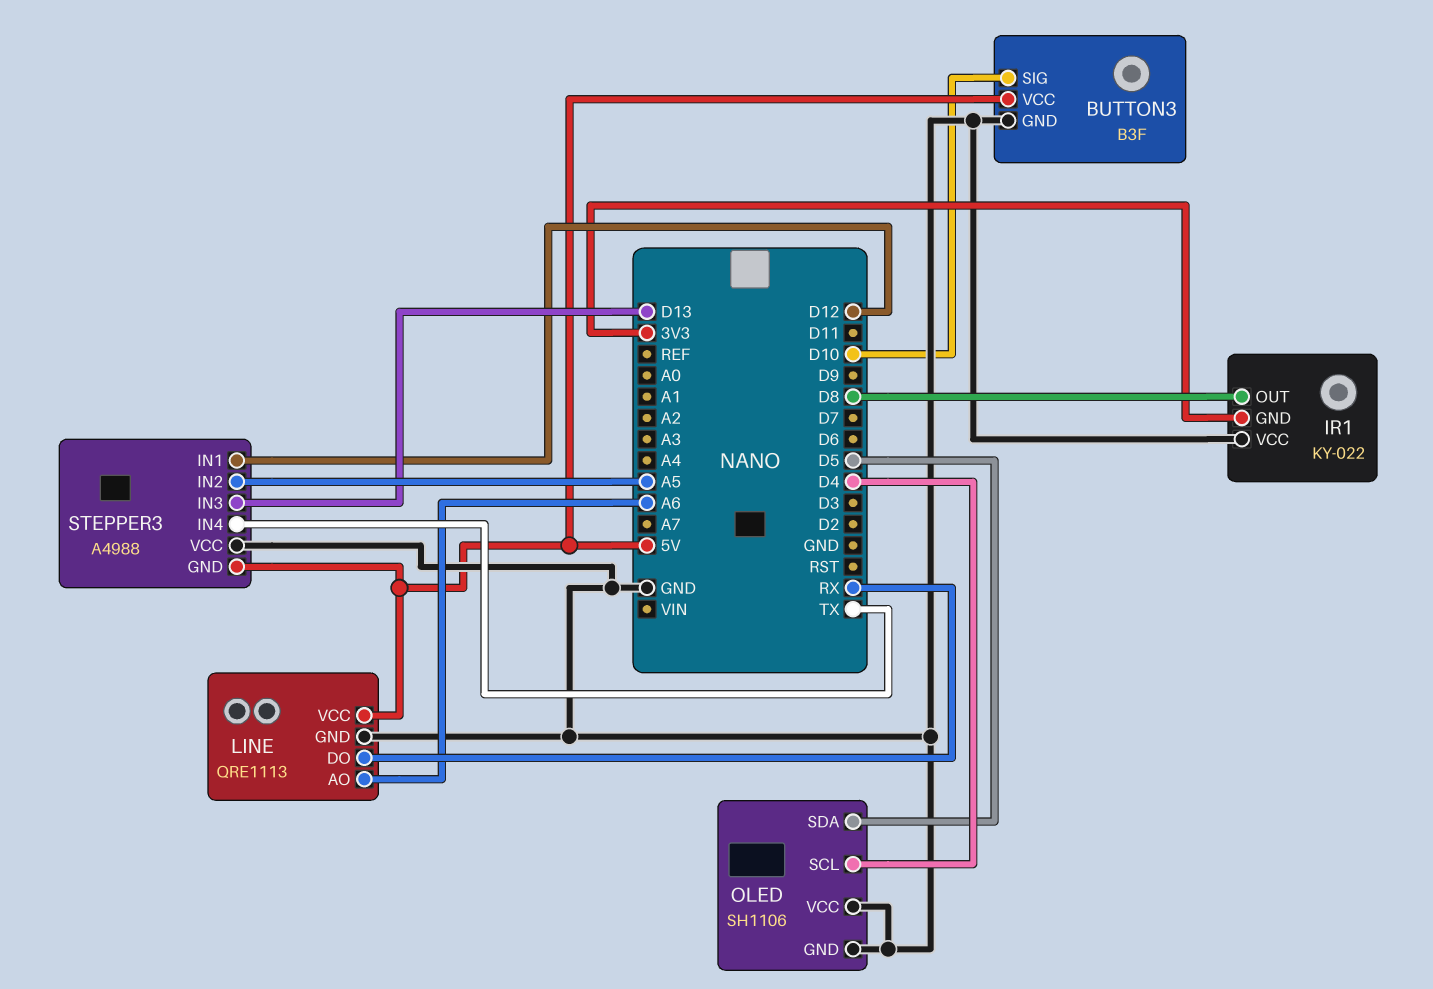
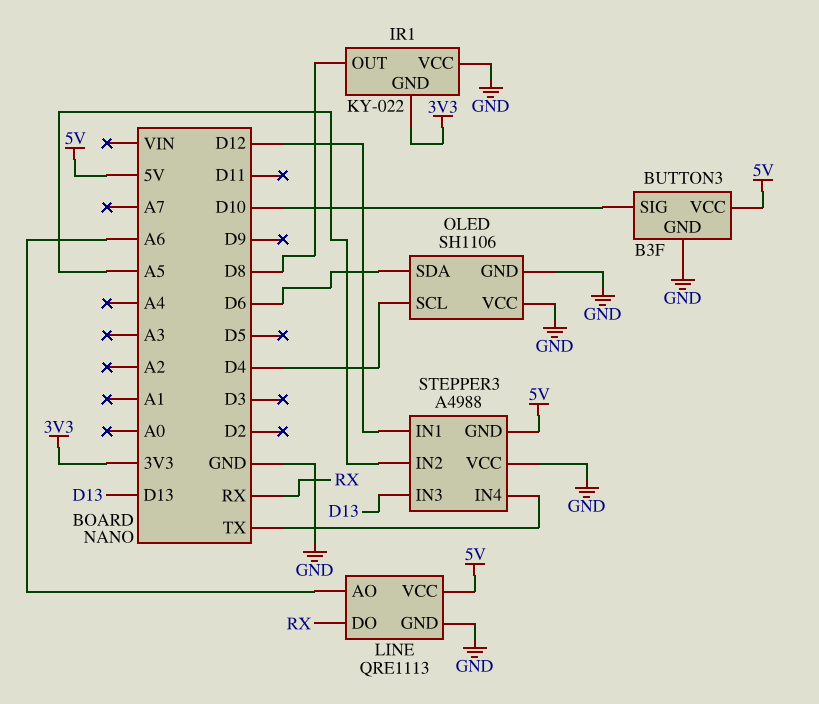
OLED pin SDA: D5 -> D6

